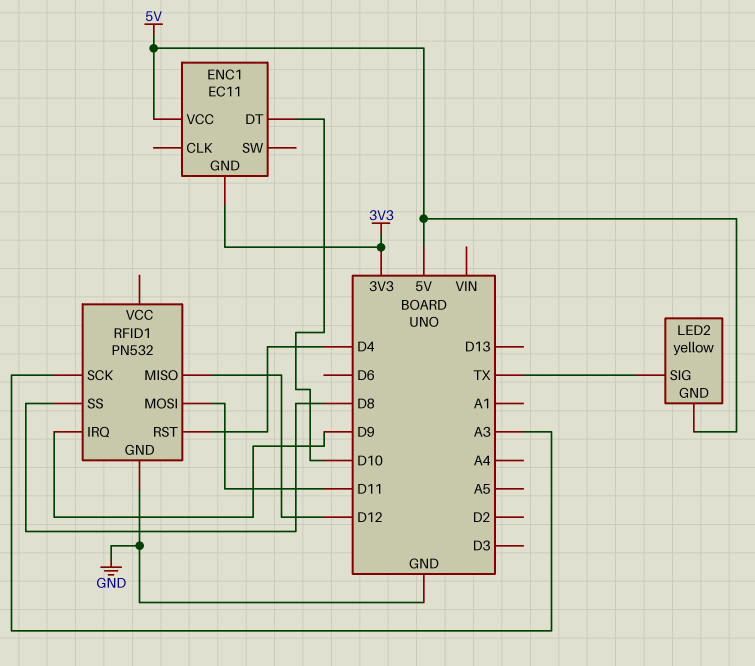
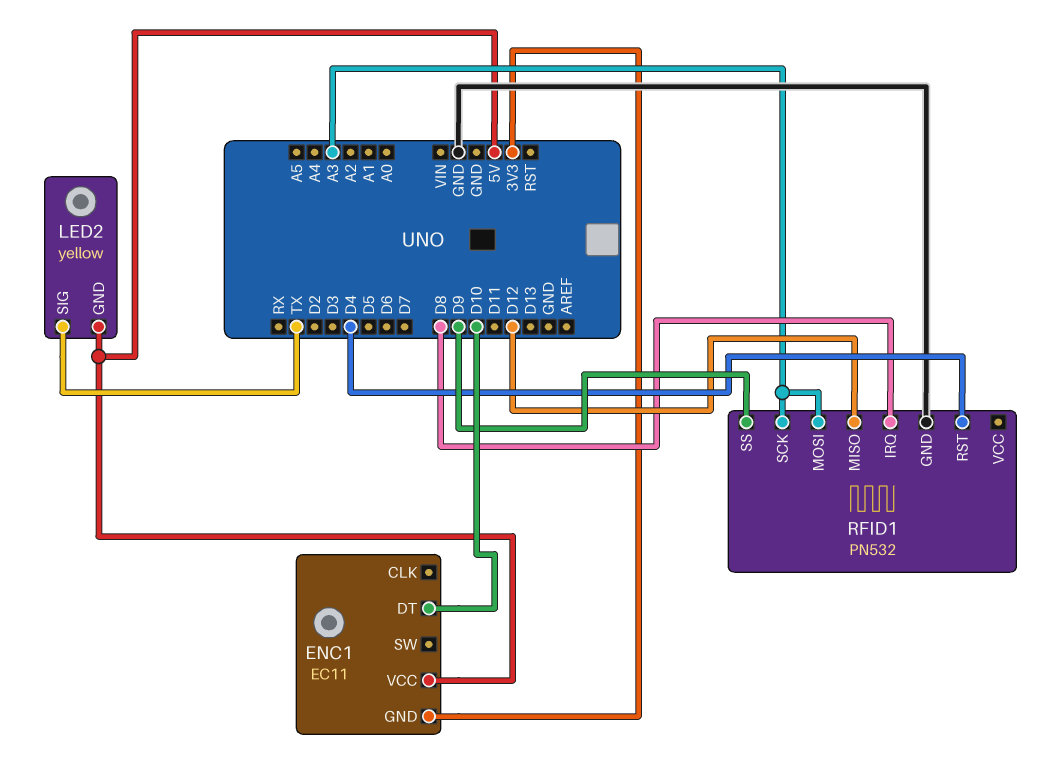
RFID1 pin IRQ: D9 -> D8
RFID1 pin MOSI: D11 -> A3
RFID1 pin SS: D8 -> D9

